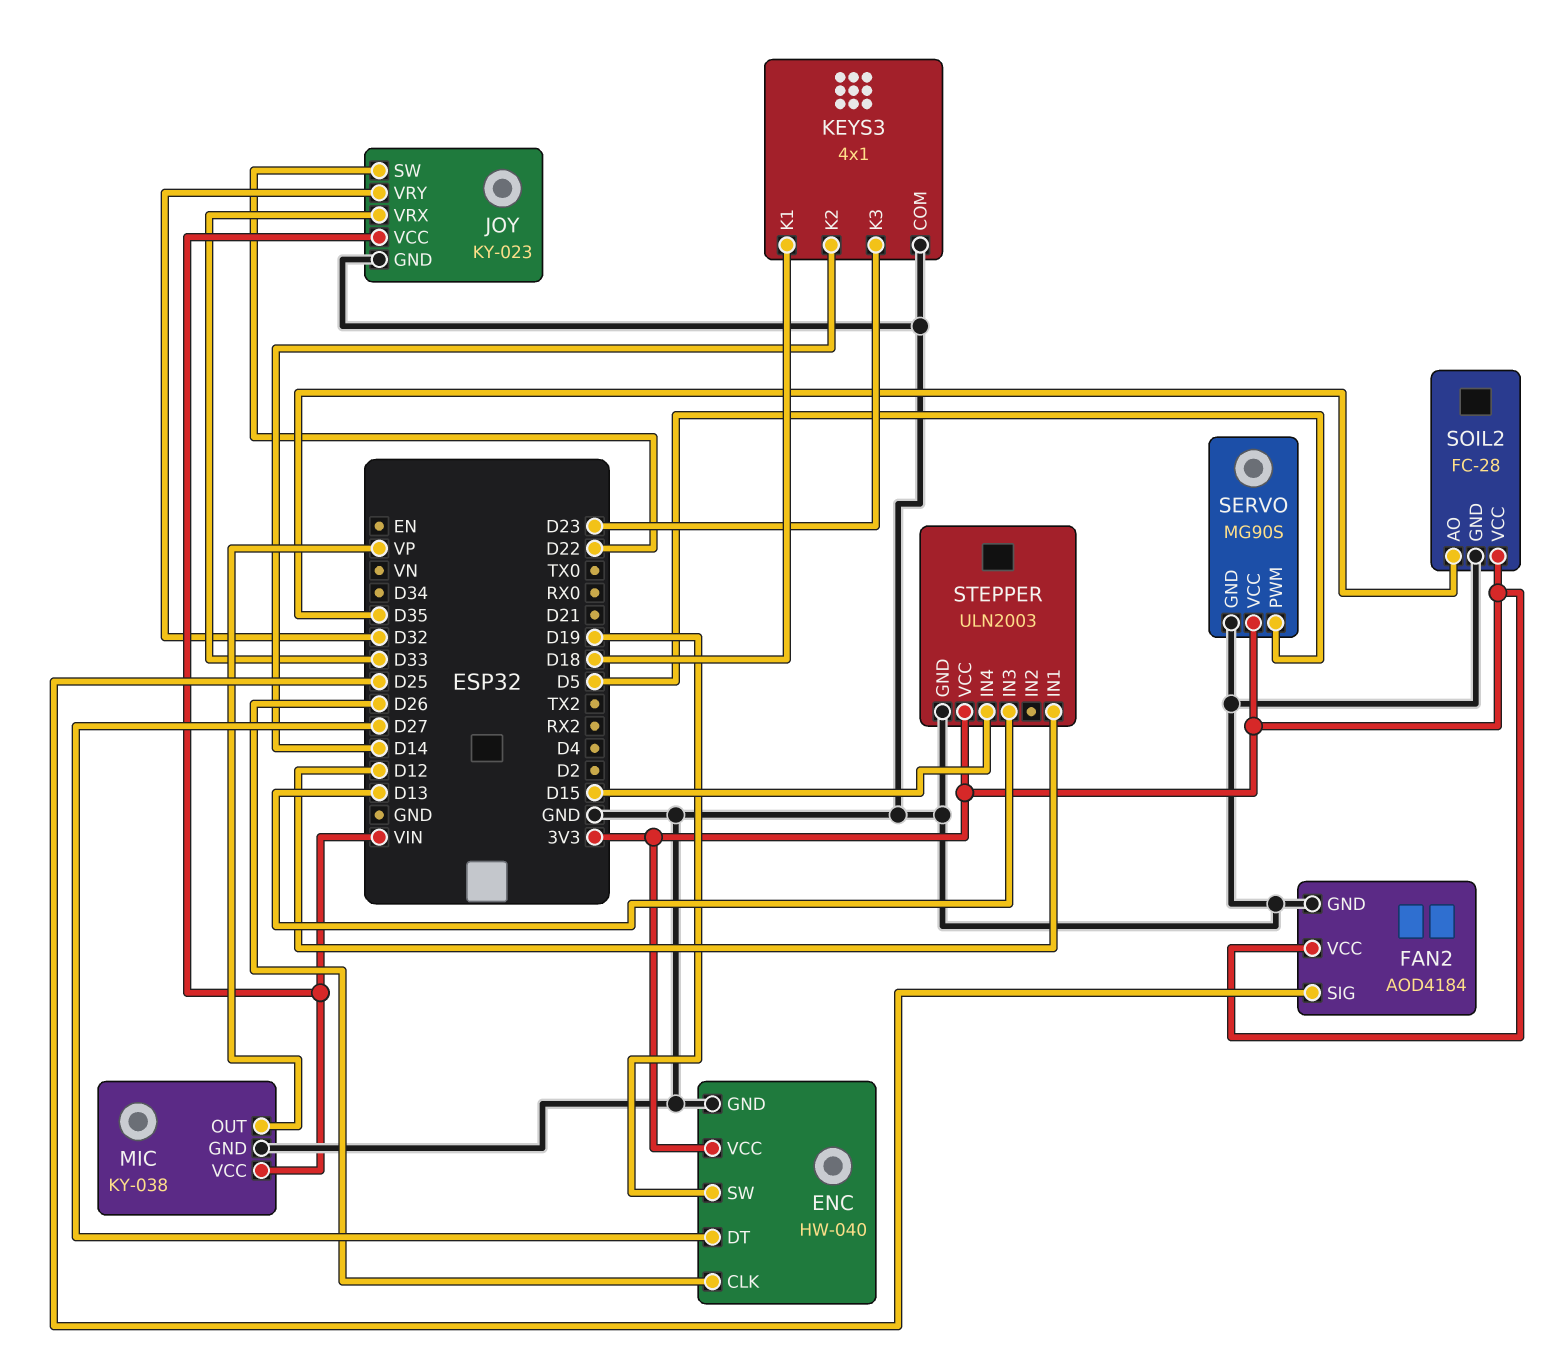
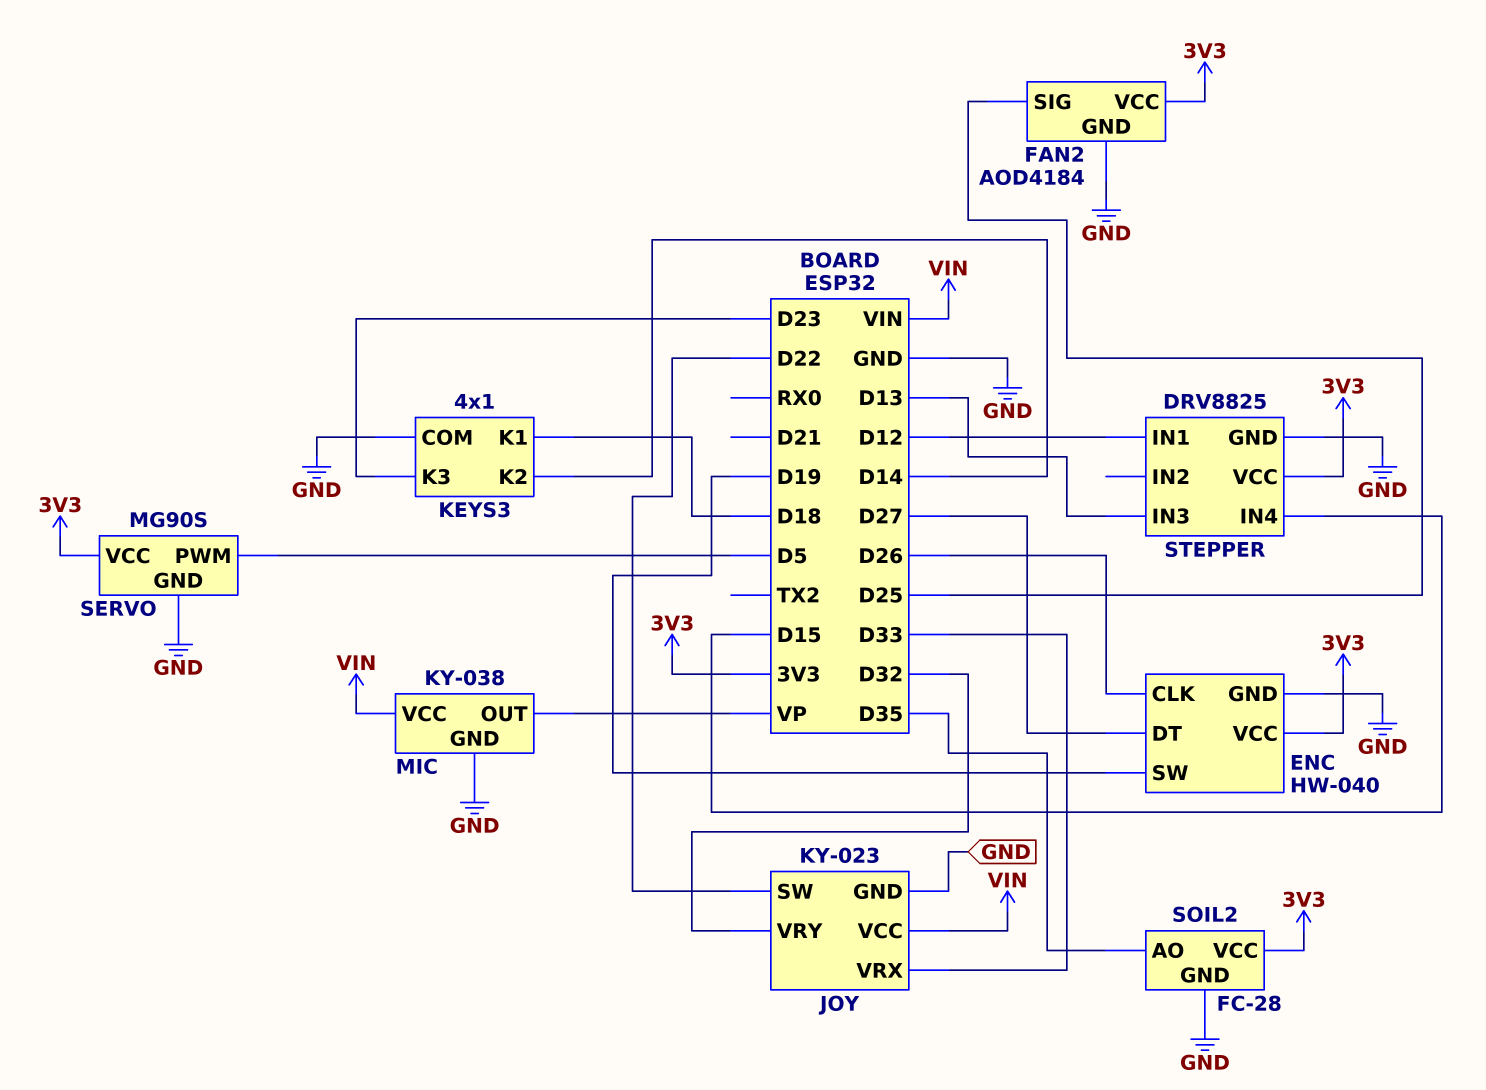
STEPPER: ULN2003 -> DRV8825

